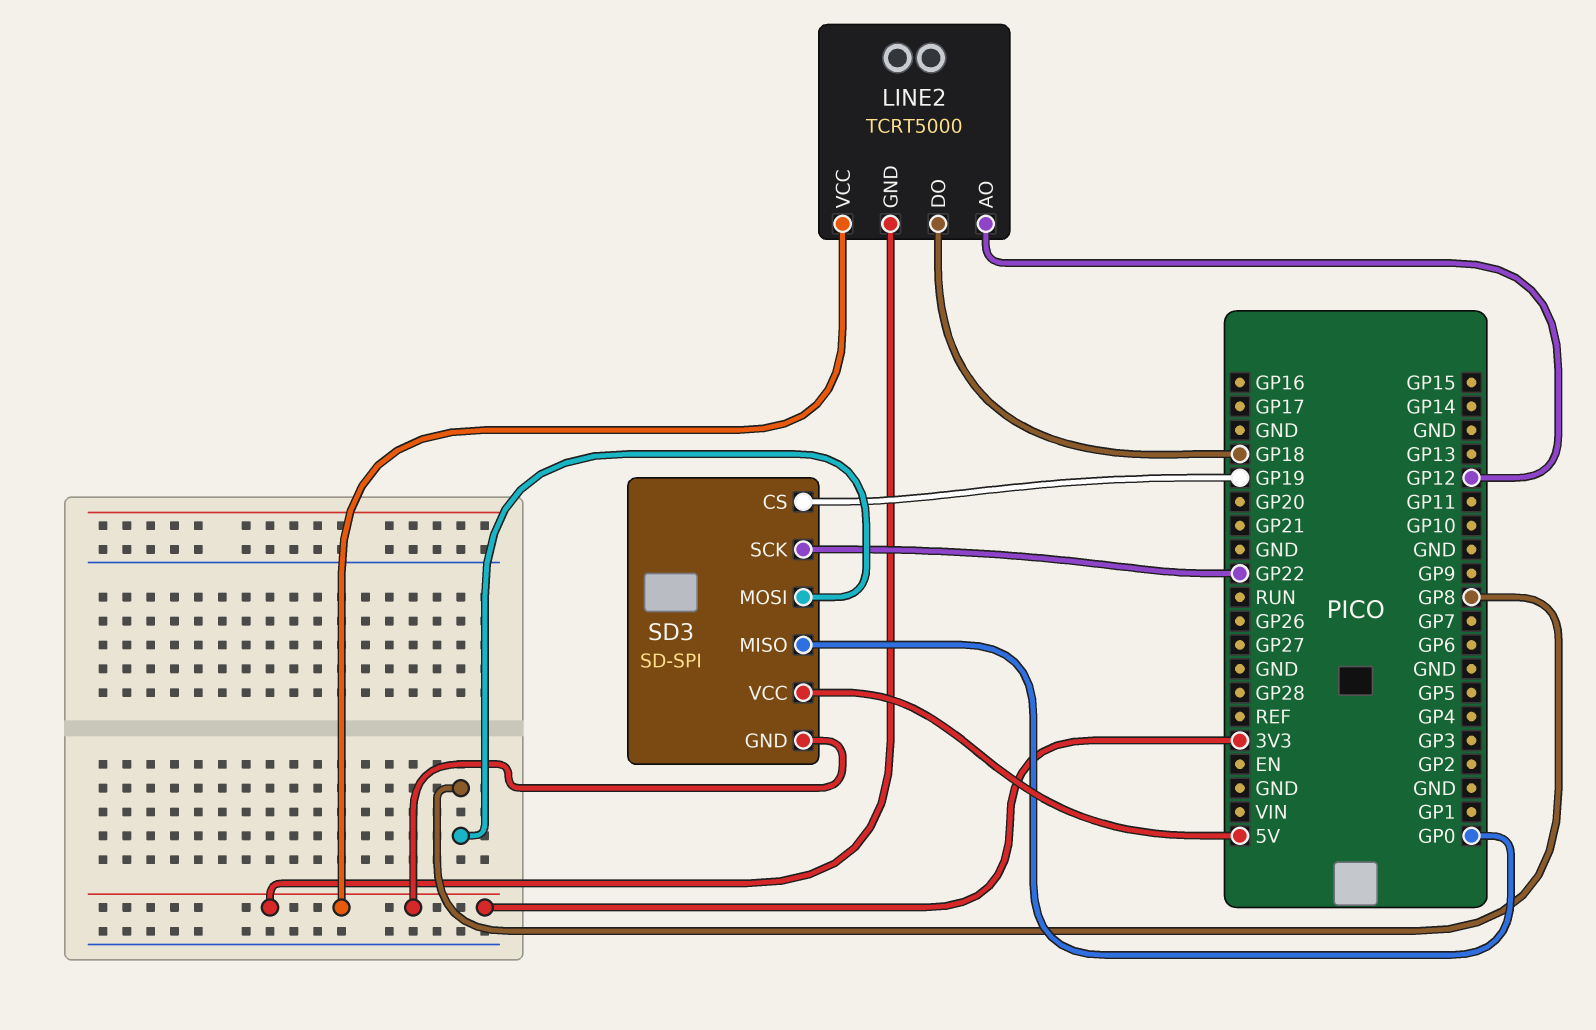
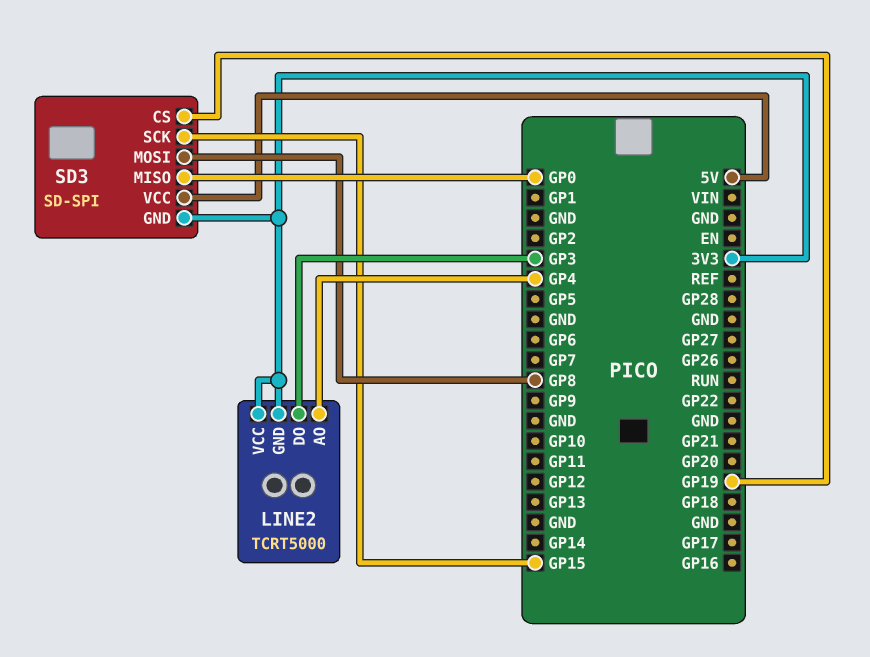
LINE2 pin AO: GP12 -> GP4
LINE2 pin DO: GP18 -> GP3
SD3 pin SCK: GP22 -> GP15

